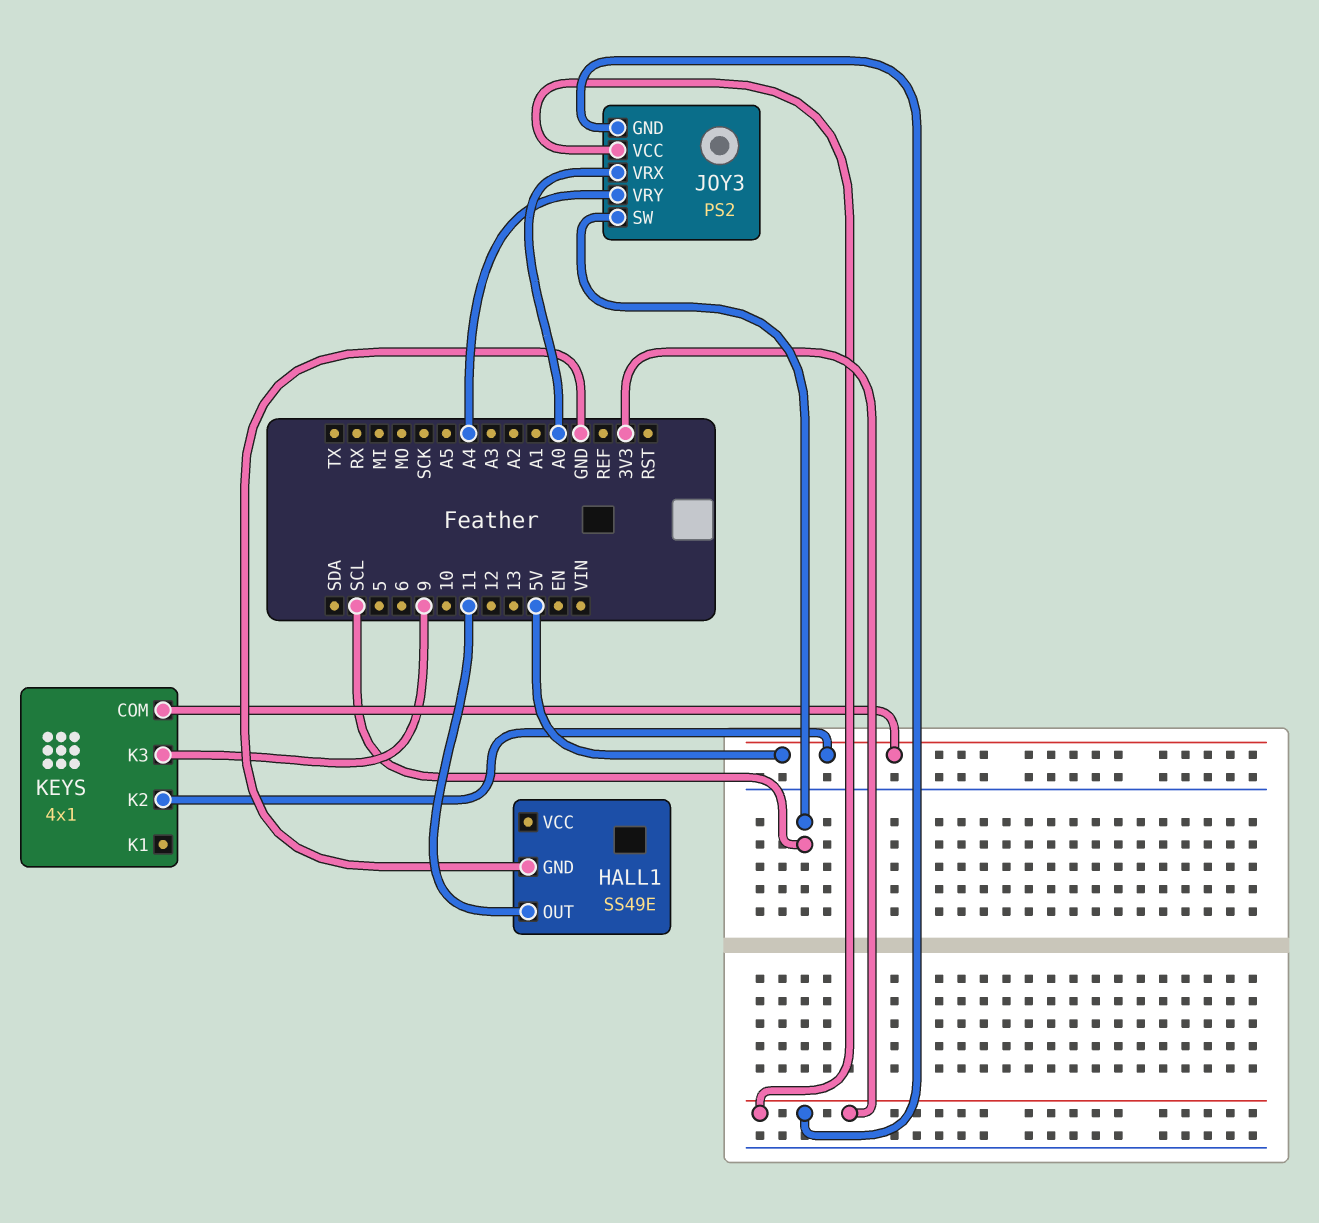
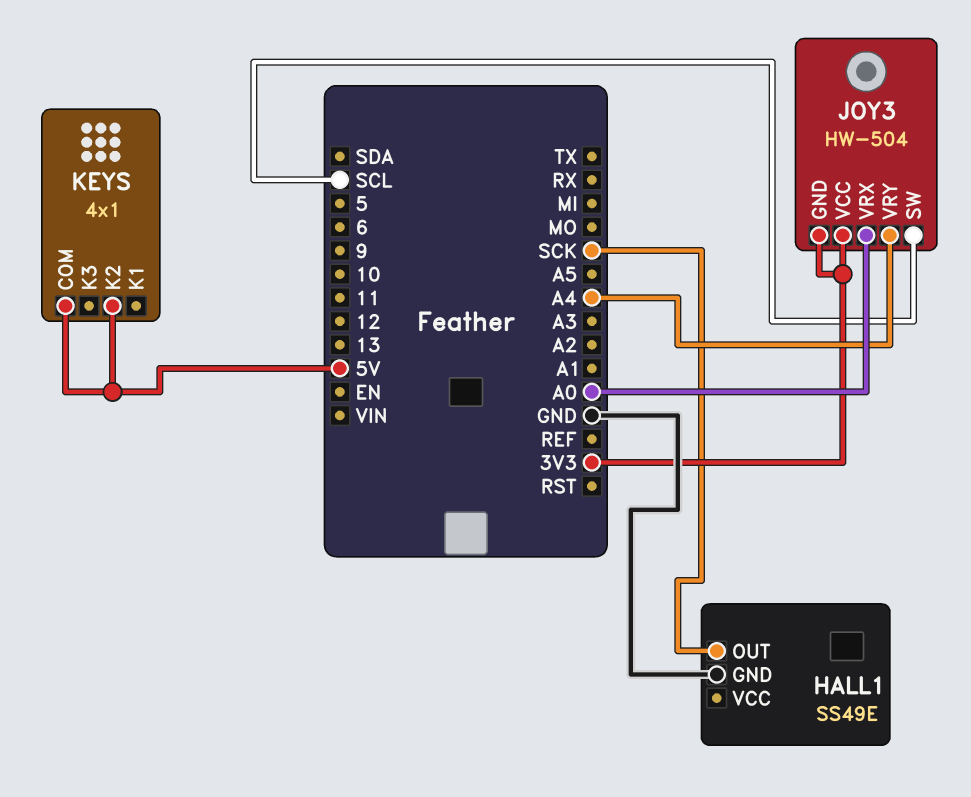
HALL1 pin OUT: 11 -> SCK
JOY3: PS2 -> HW-504
KEYS pin K3: 9 -> none

